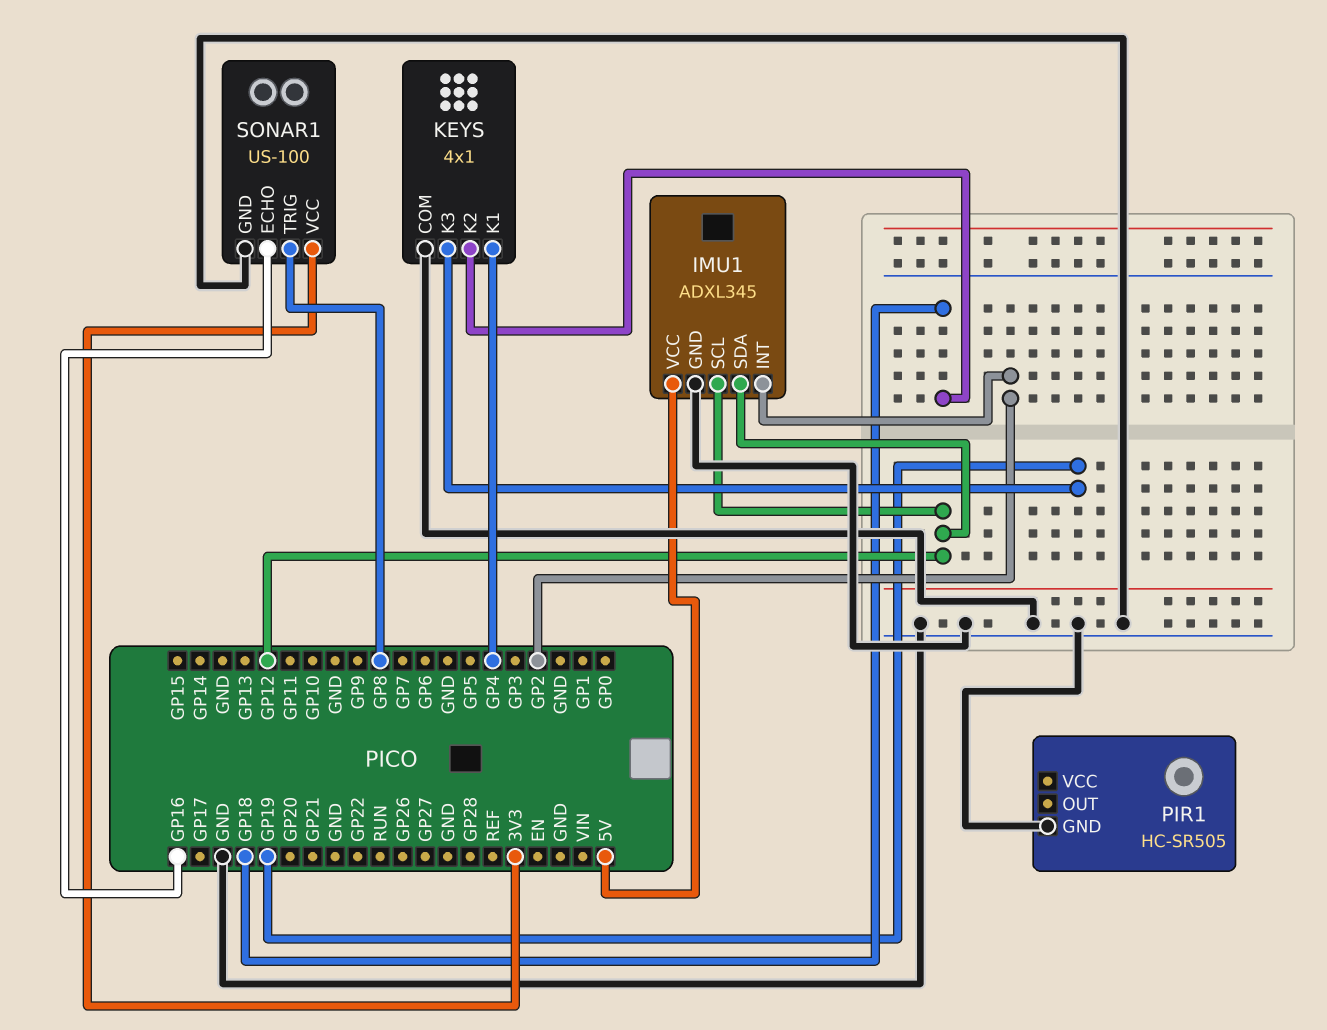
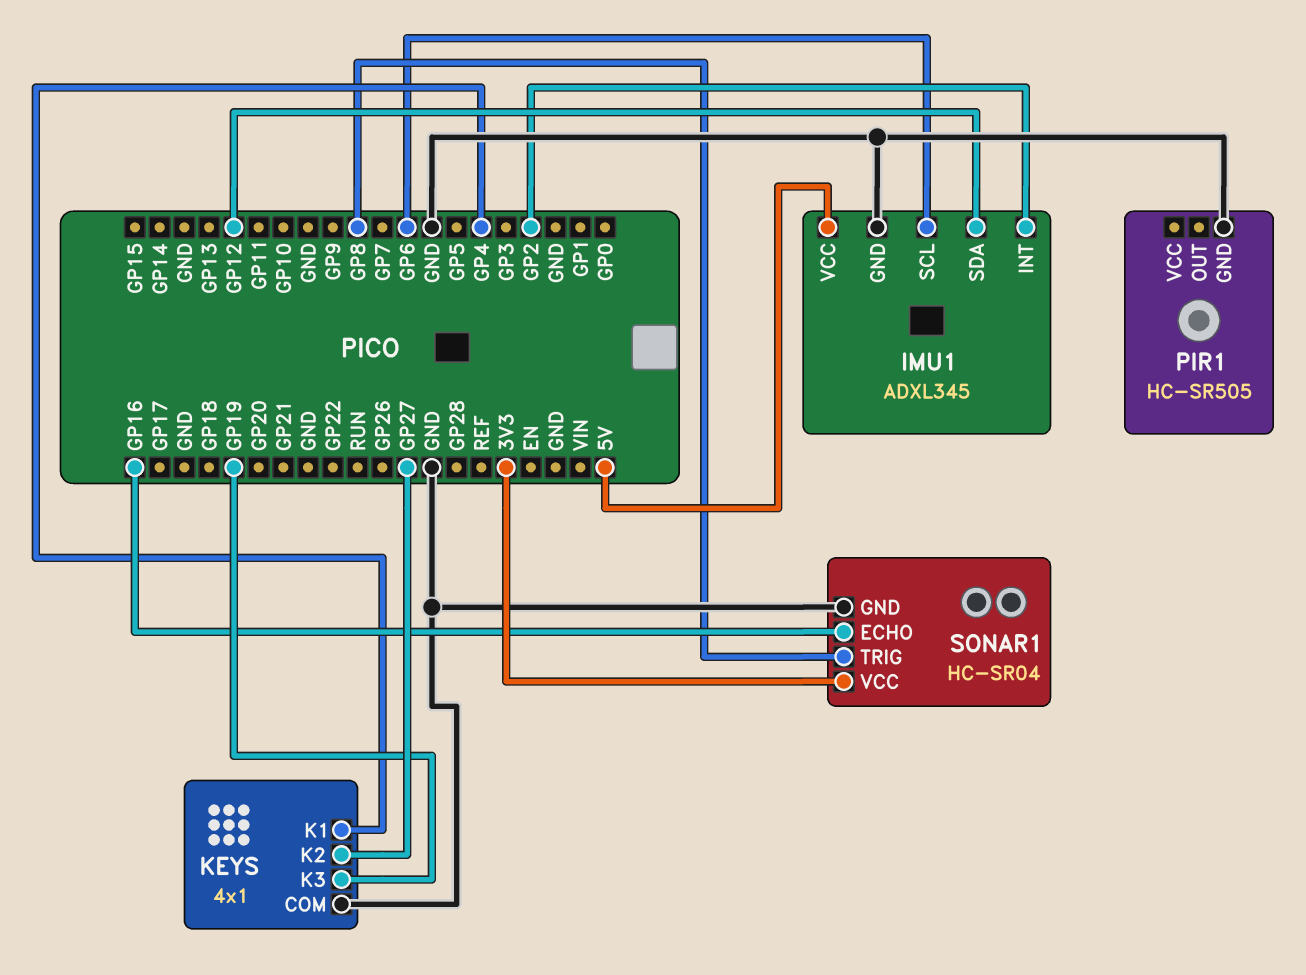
IMU1 pin SCL: GP12 -> GP6
KEYS pin K2: GP18 -> GP27
SONAR1: US-100 -> HC-SR04

